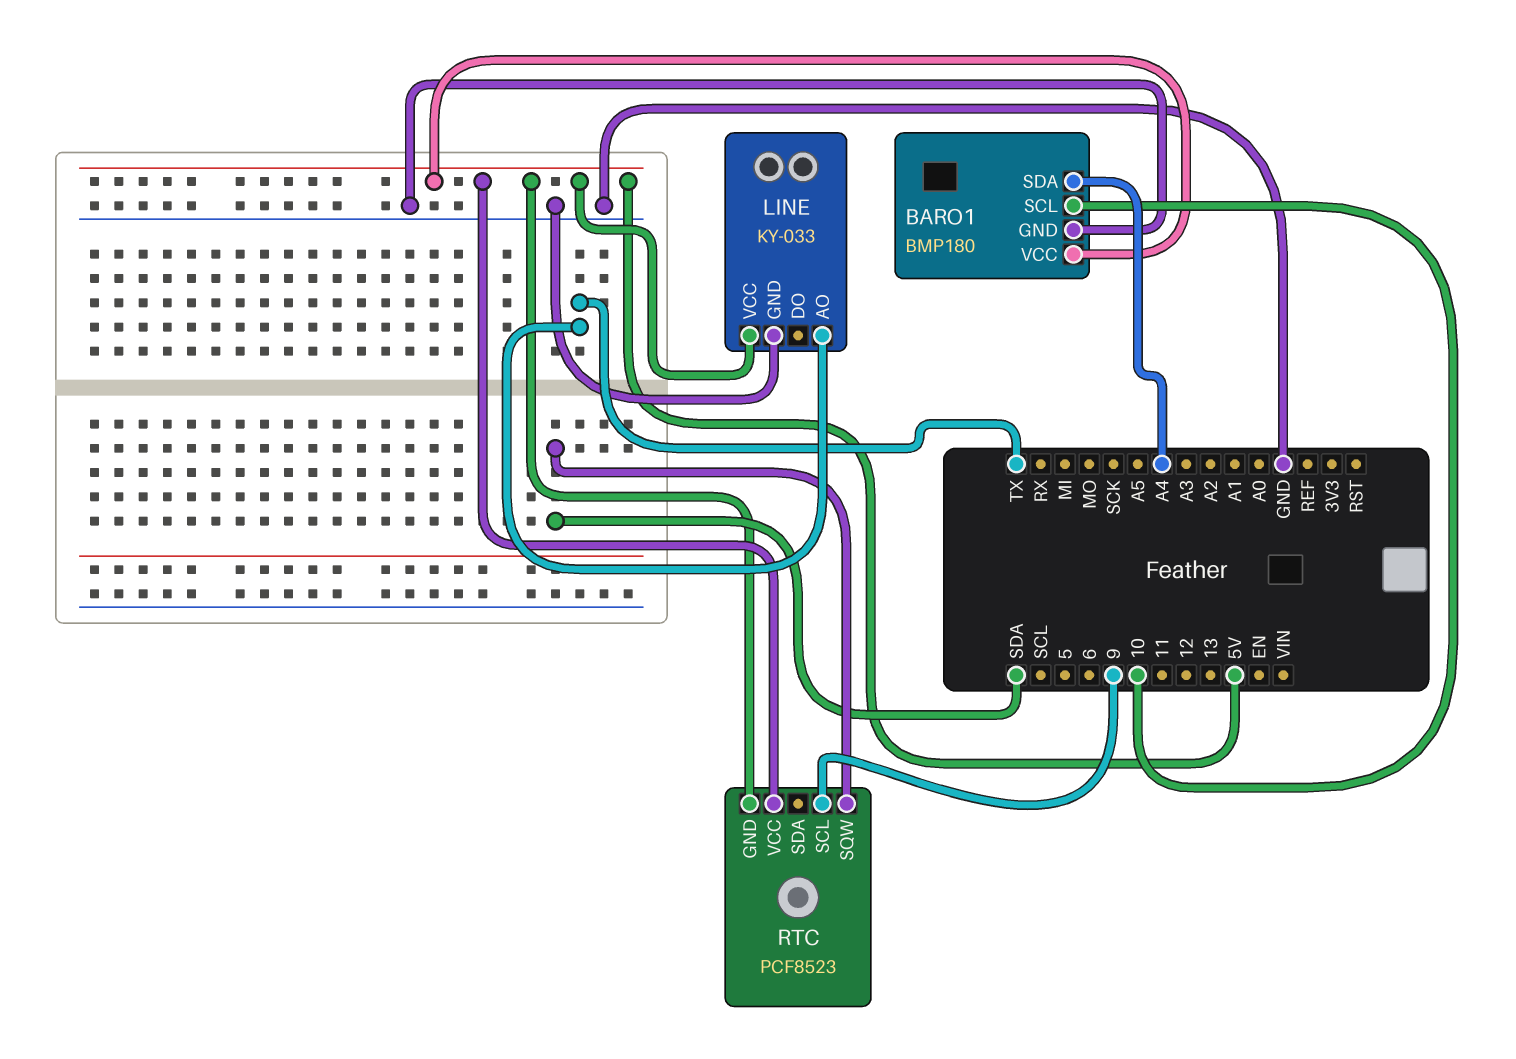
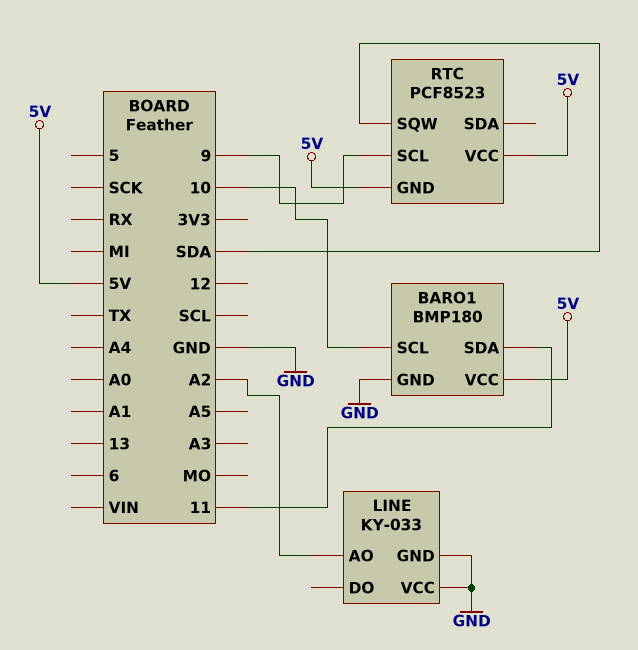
BARO1 pin SDA: A4 -> 11
LINE pin AO: TX -> A2
LINE pin VCC: 5V -> GND

